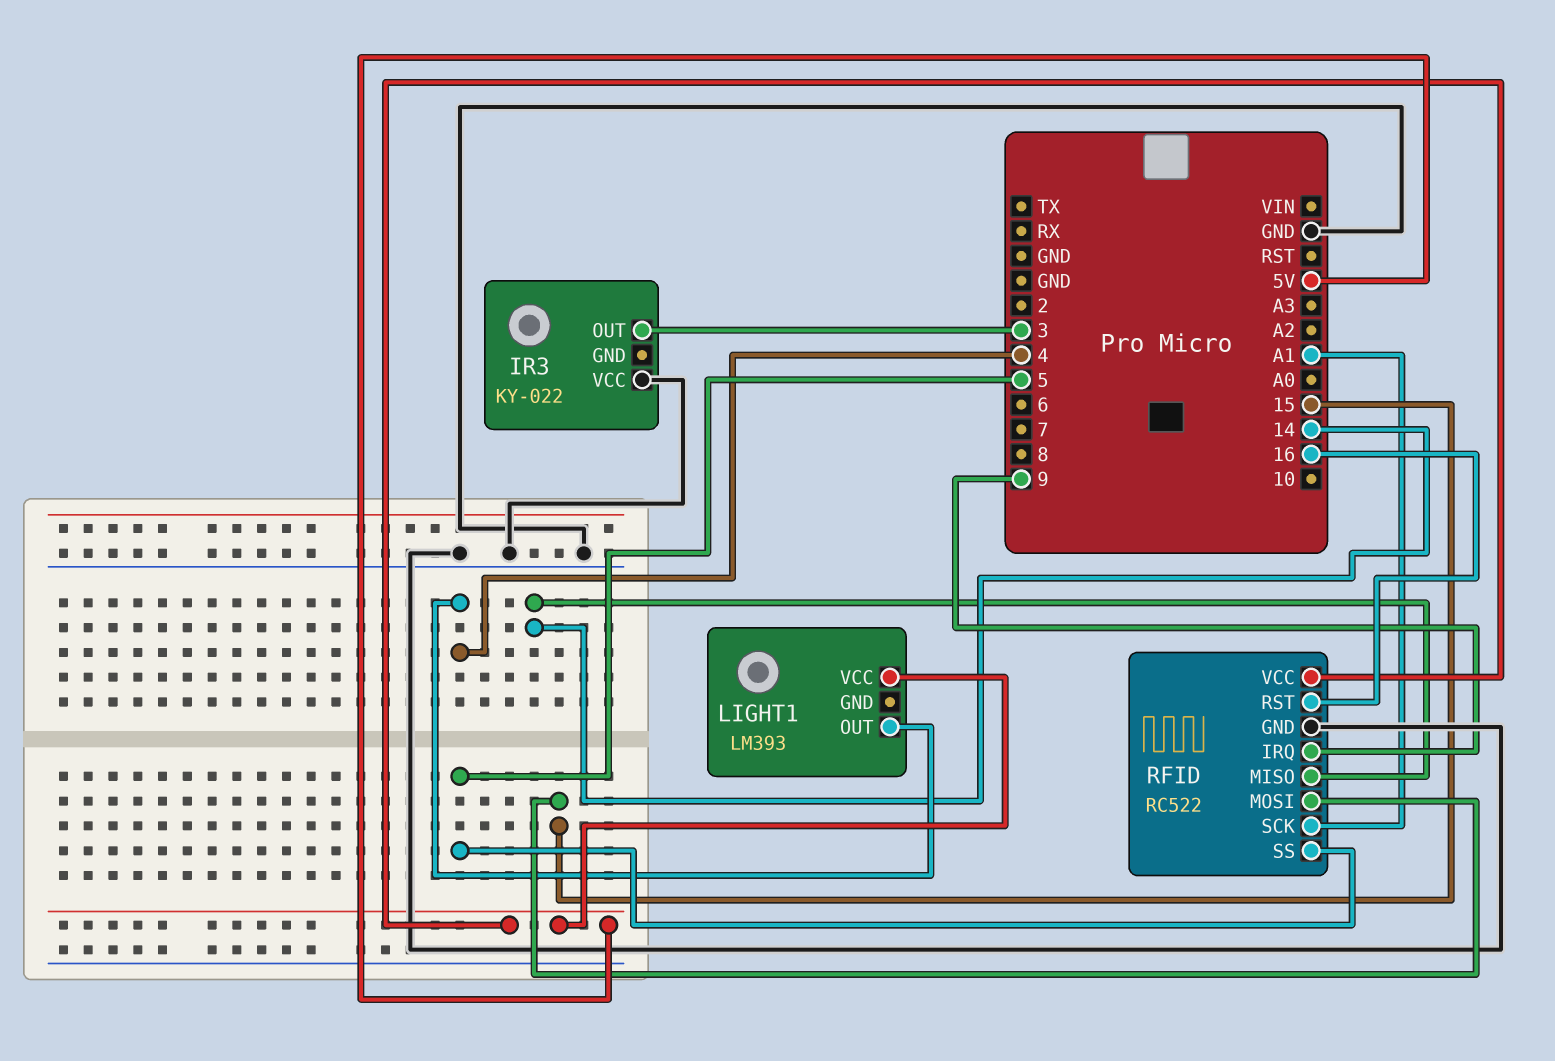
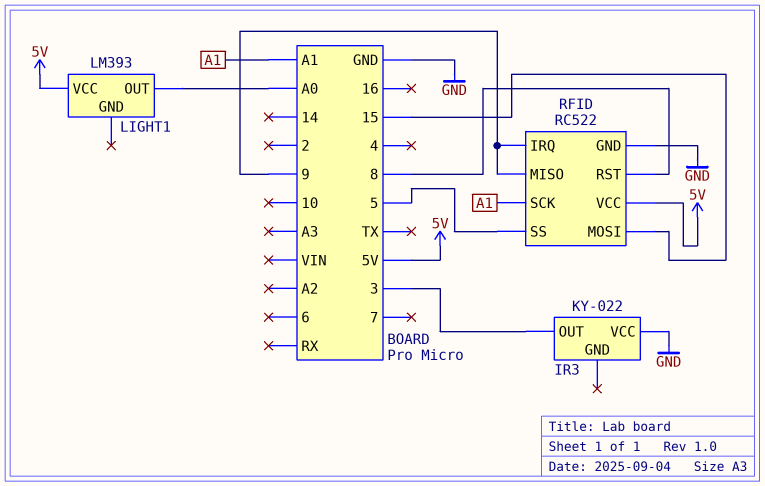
LIGHT1 pin OUT: 4 -> A0
RFID pin MISO: 14 -> 9
RFID pin RST: 16 -> 8

